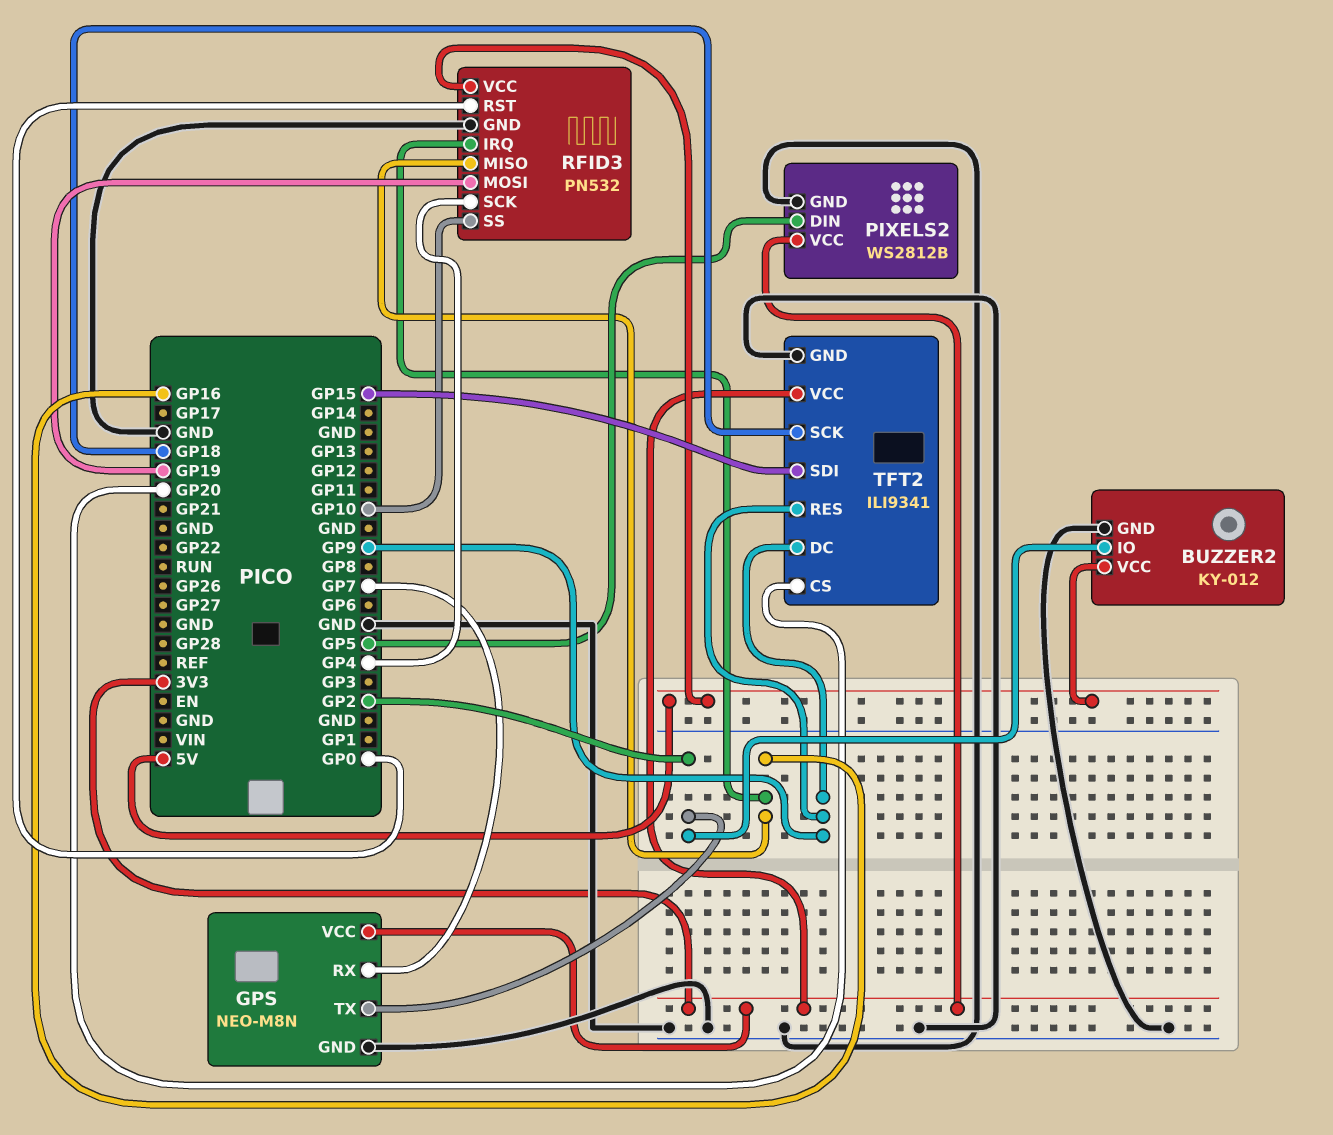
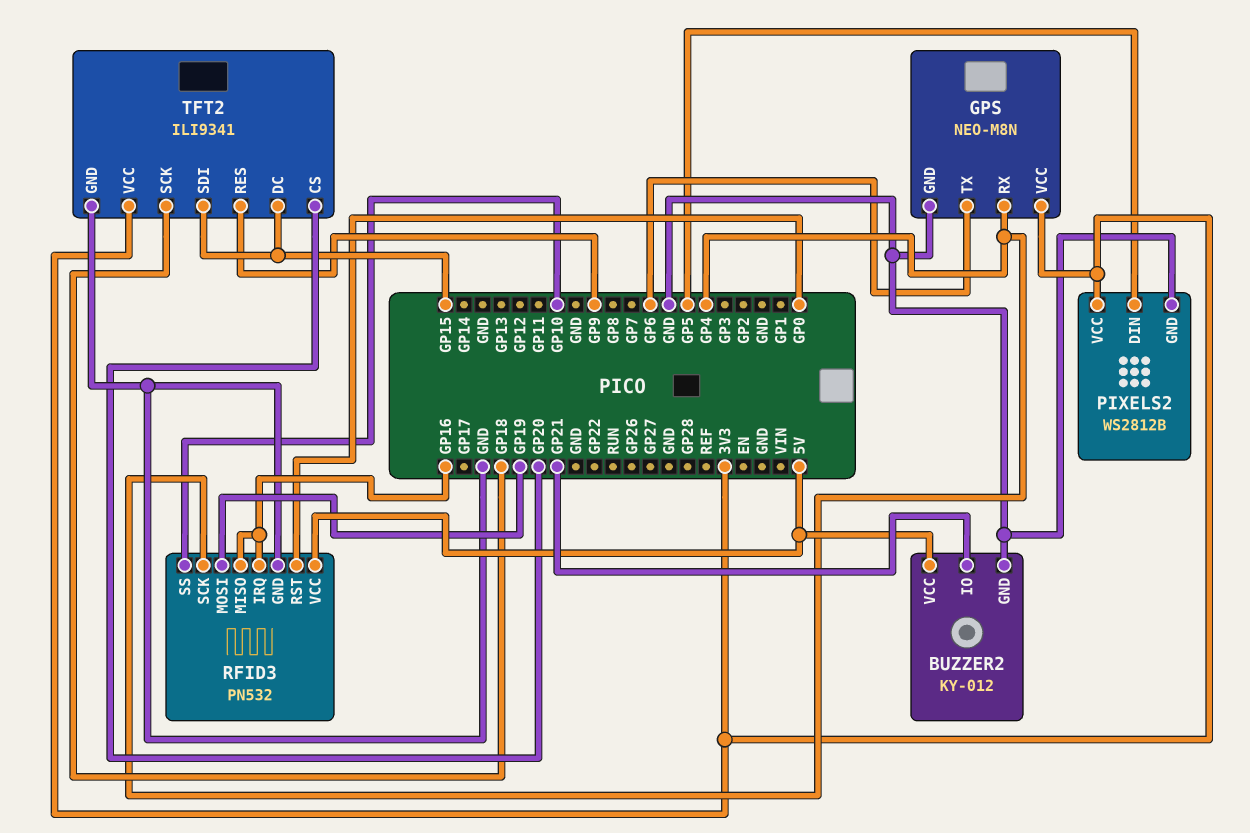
BUZZER2 pin IO: GP2 -> GP21
GPS pin RX: GP7 -> GP4
GPS pin TX: GP2 -> GP6
TFT2 pin DC: GP9 -> GP15

